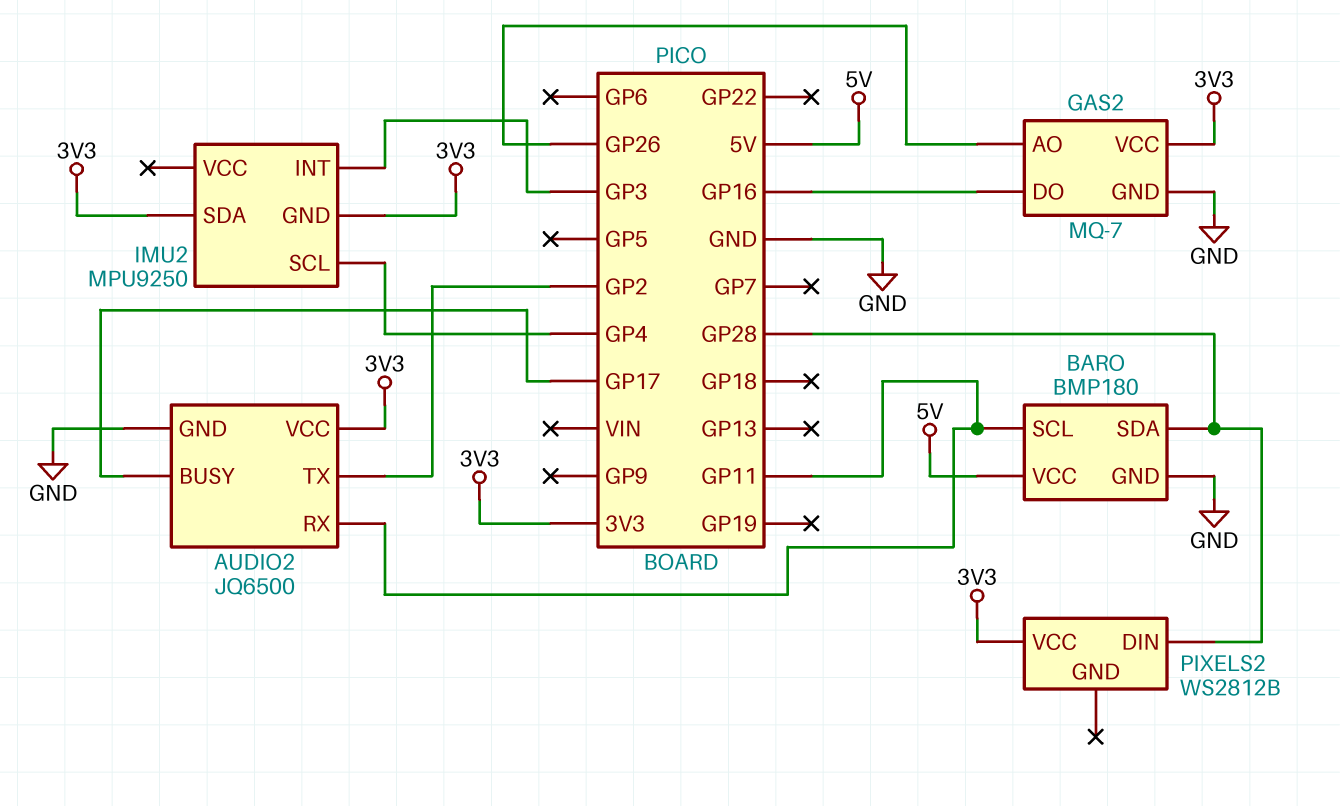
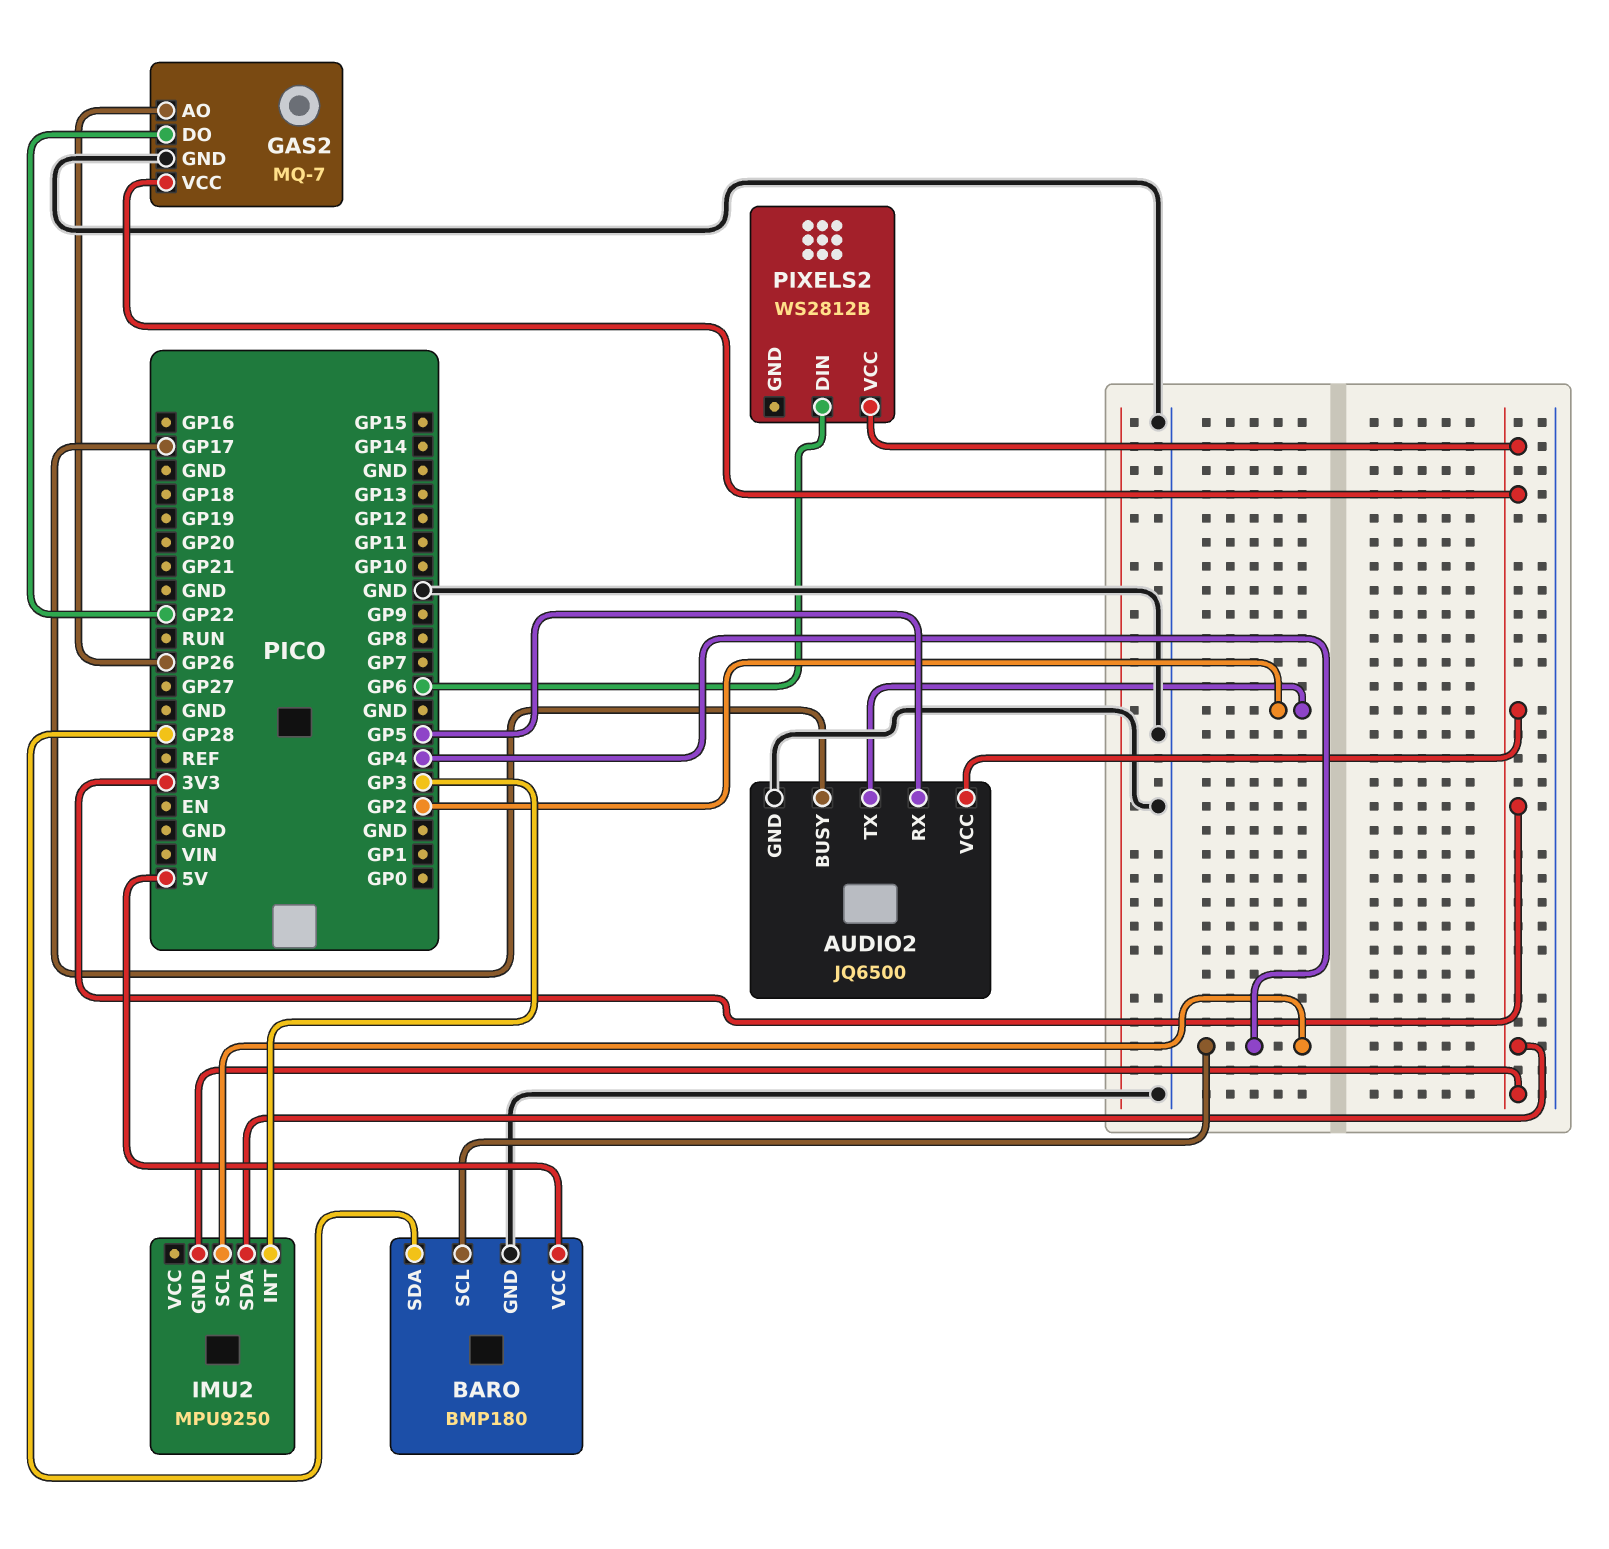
AUDIO2 pin RX: GP11 -> GP5
BARO pin SCL: GP11 -> GP4
GAS2 pin DO: GP16 -> GP22
PIXELS2 pin DIN: GP28 -> GP6

